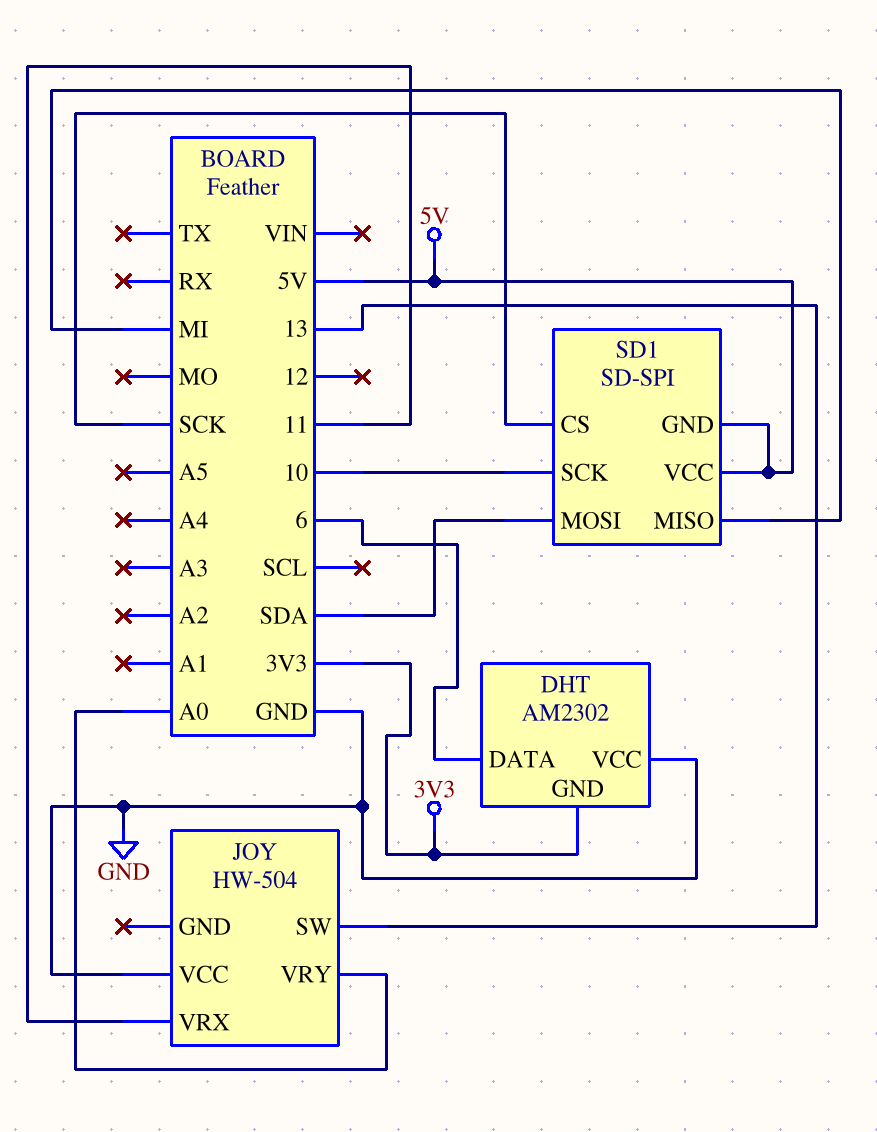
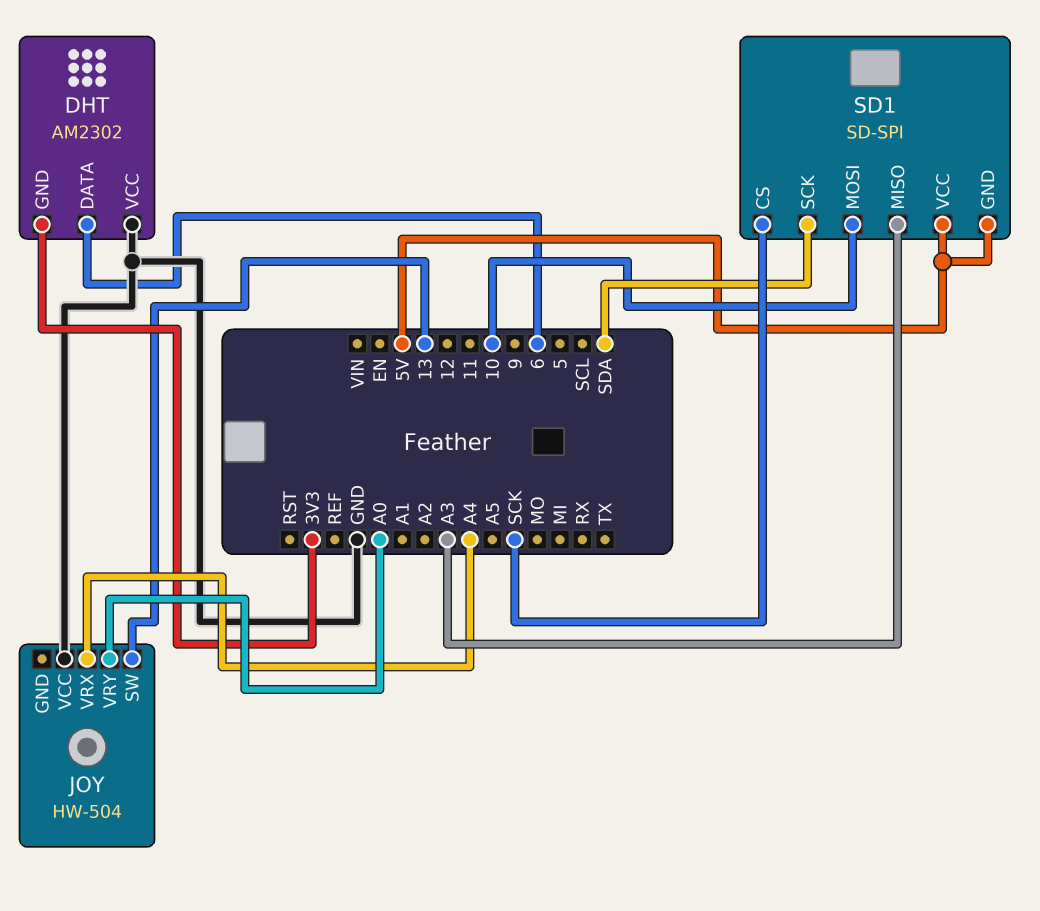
JOY pin VRX: 11 -> A4
SD1 pin MISO: MI -> A3
SD1 pin MOSI: SDA -> 10
SD1 pin SCK: 10 -> SDA

